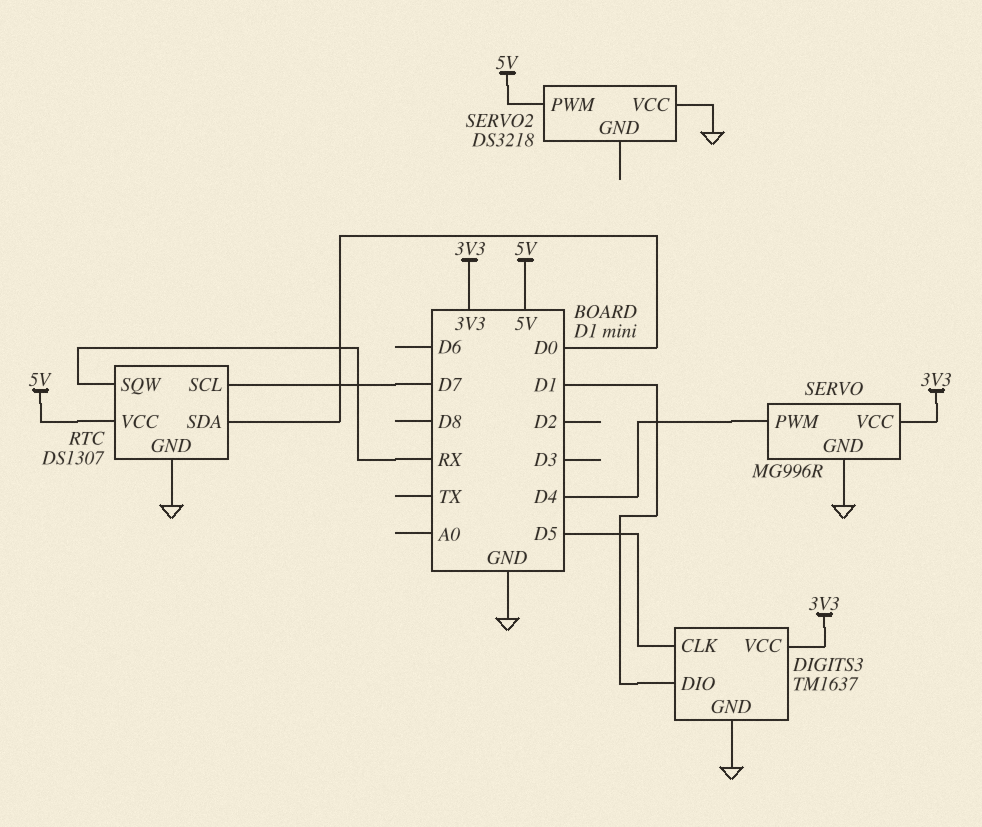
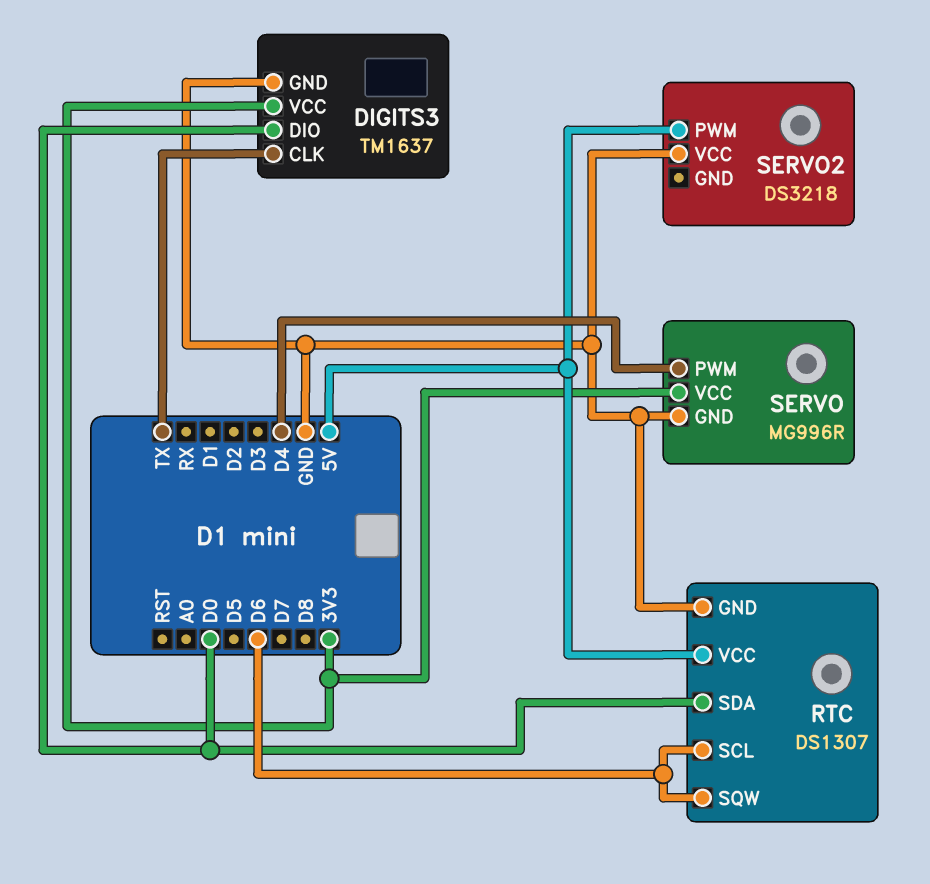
DIGITS3 pin CLK: D5 -> TX
DIGITS3 pin DIO: D1 -> D0
RTC pin SCL: D7 -> D6
RTC pin SQW: RX -> D6

